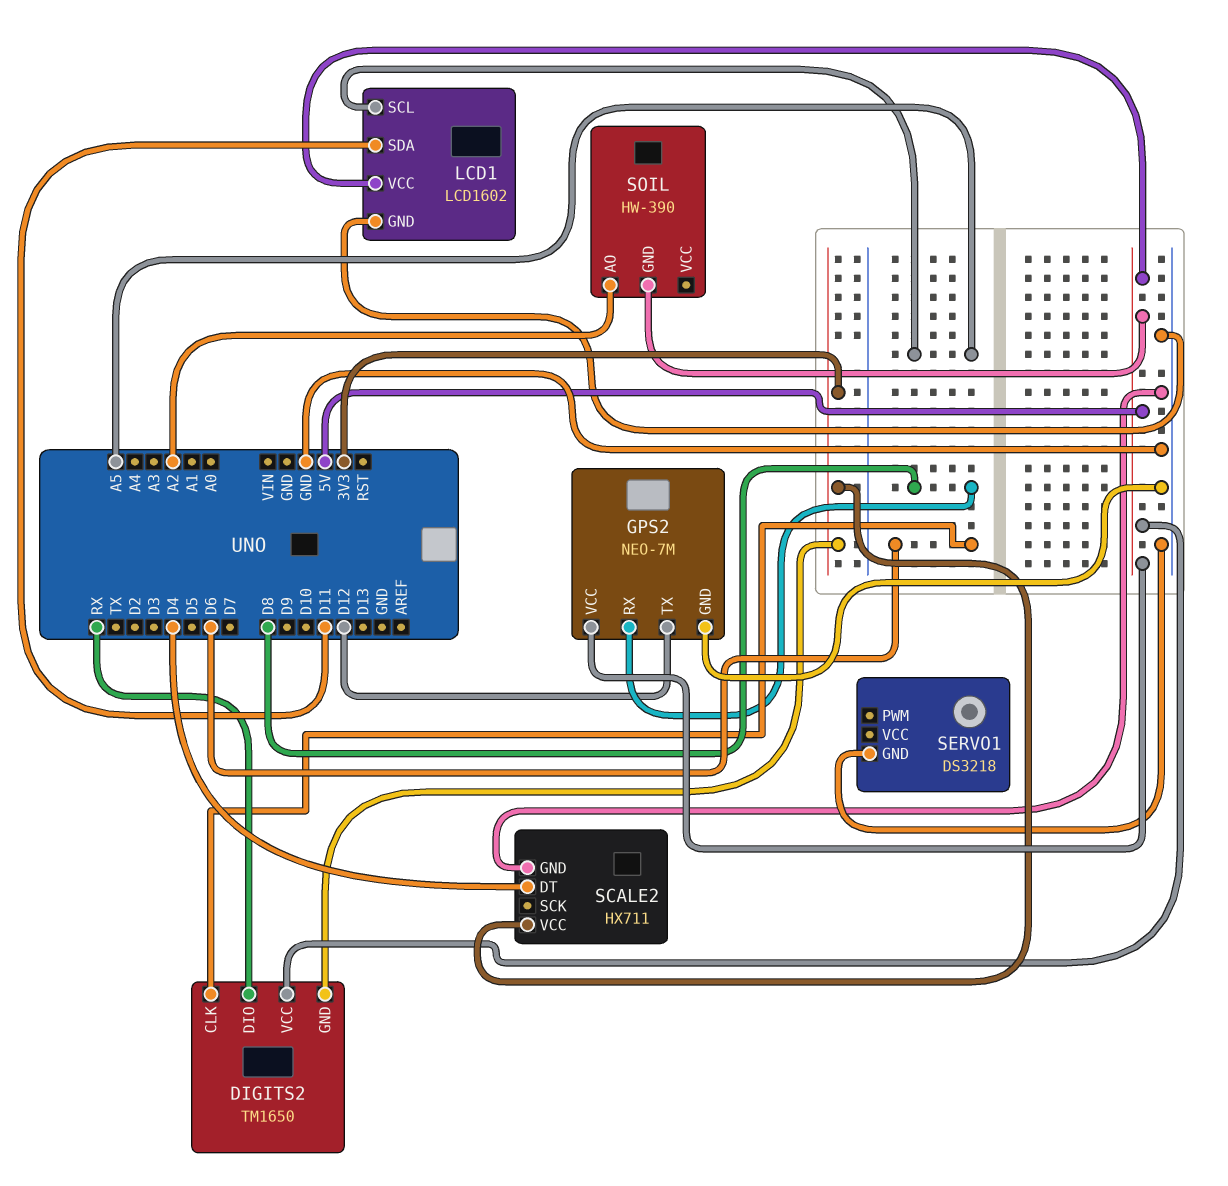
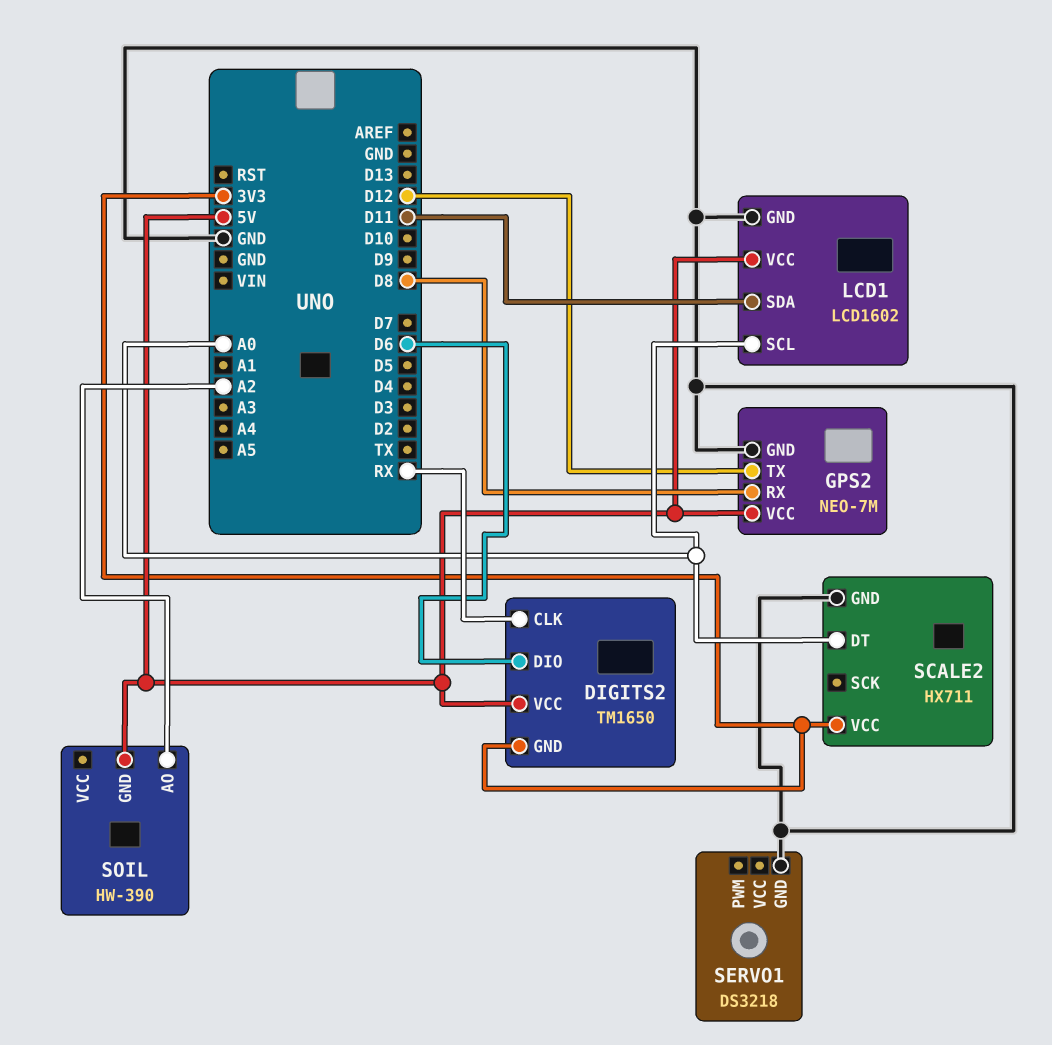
DIGITS2 pin CLK: D6 -> RX
DIGITS2 pin DIO: RX -> D6
LCD1 pin SCL: A5 -> A0
SCALE2 pin DT: D4 -> A0

